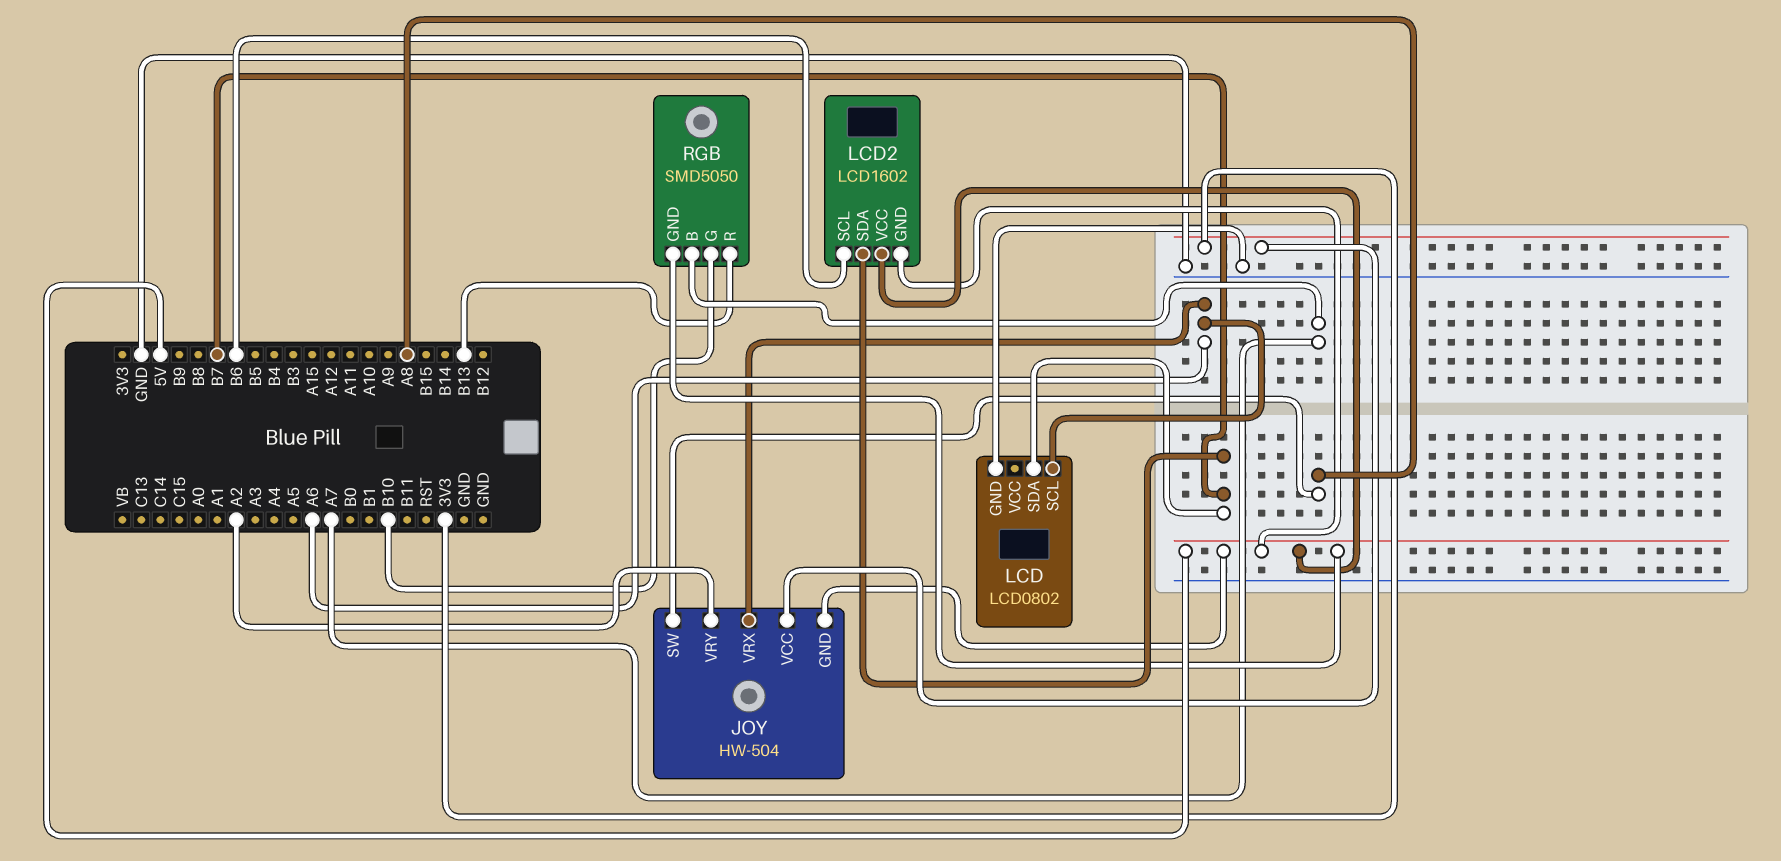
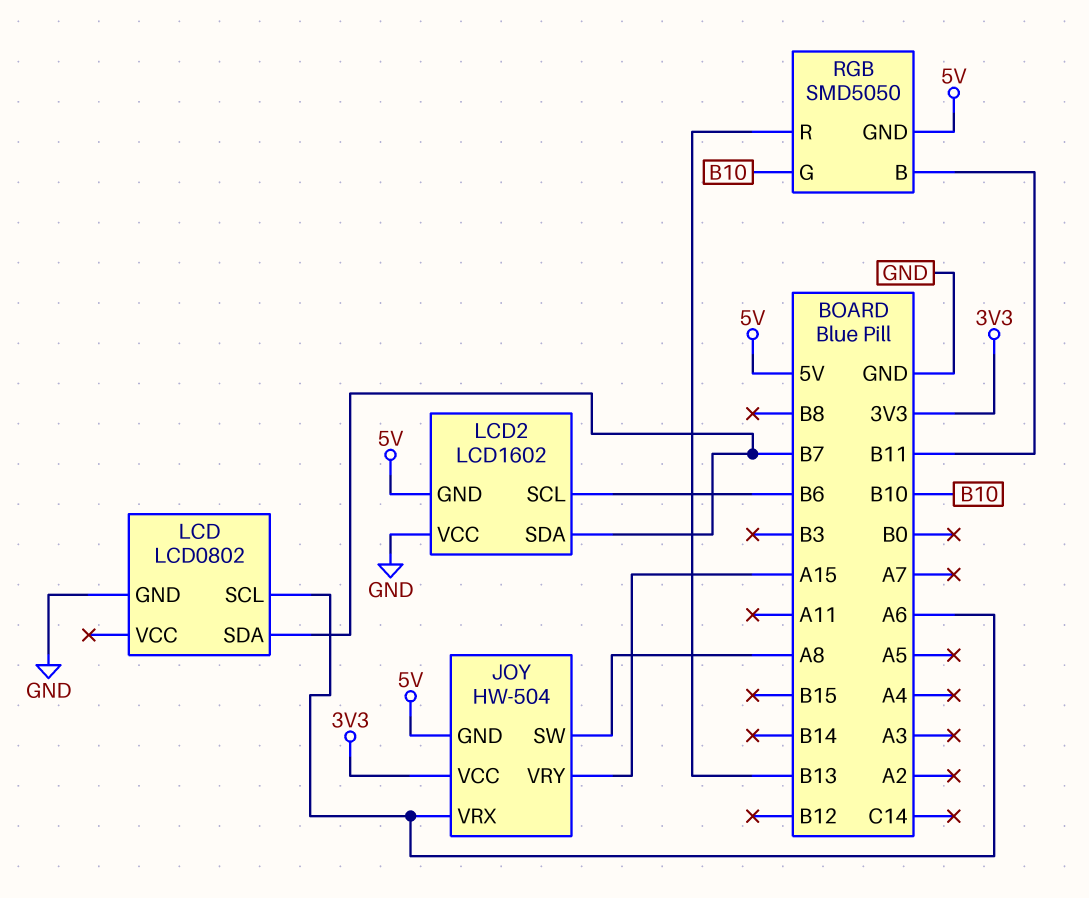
JOY pin VRY: A2 -> A15
LCD2 pin VCC: 5V -> GND
RGB pin B: A7 -> B11

